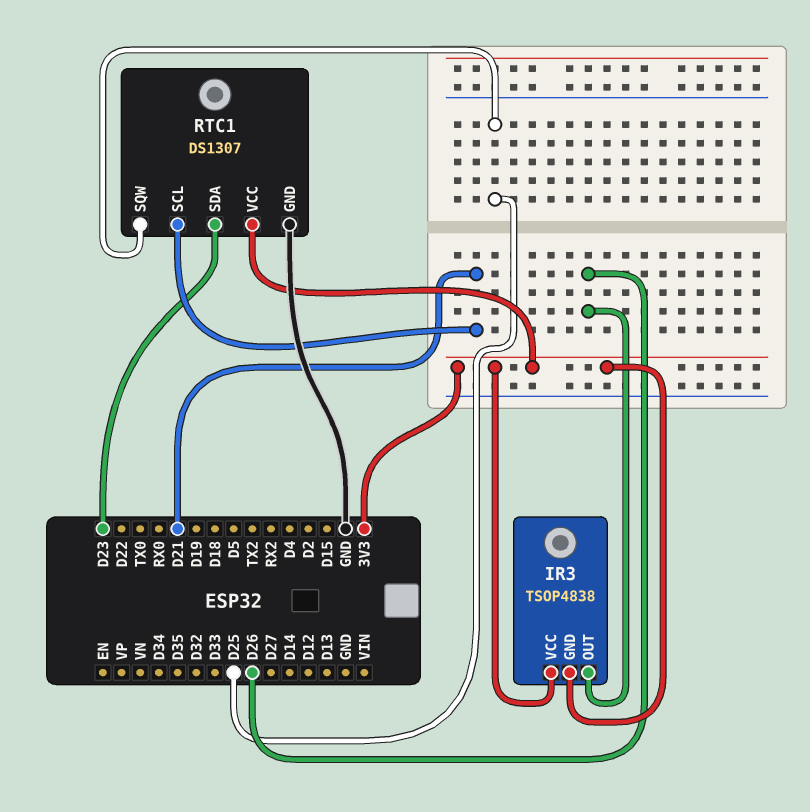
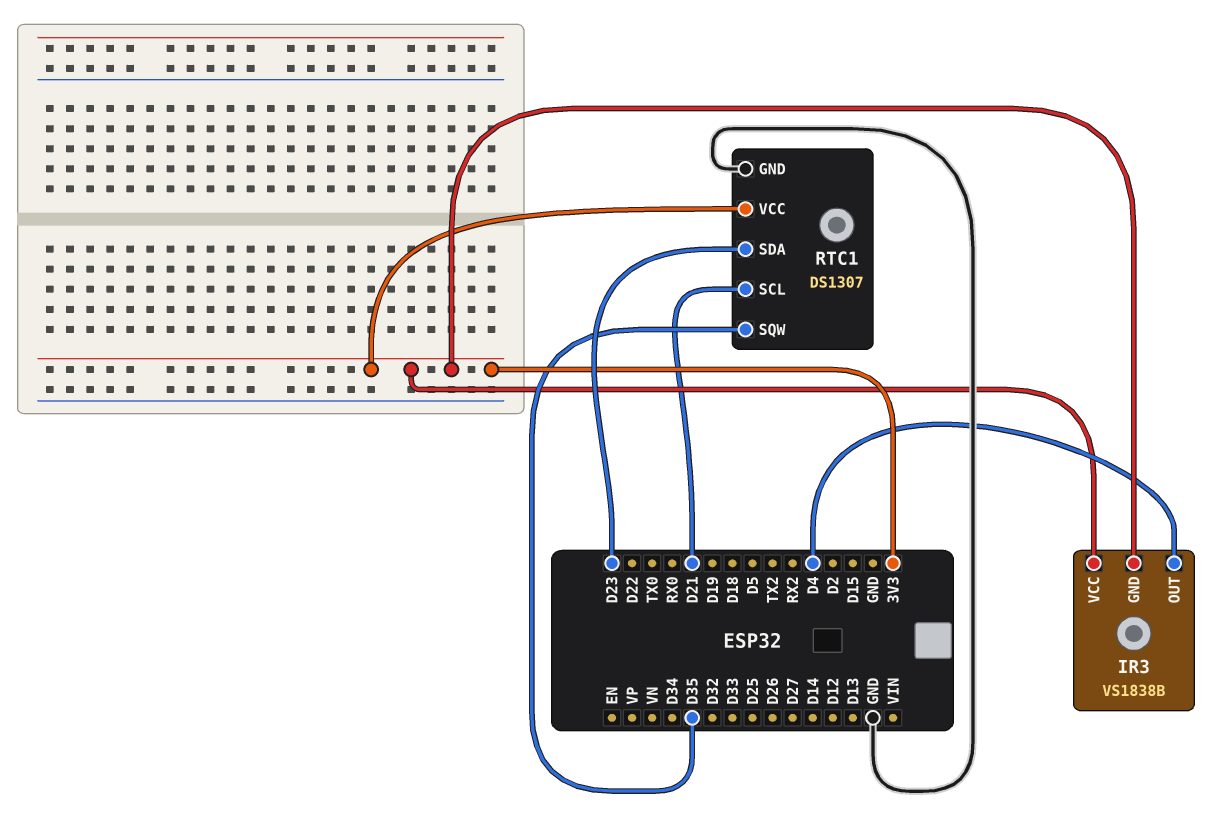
IR3: TSOP4838 -> VS1838B
IR3 pin OUT: D26 -> D4
RTC1 pin SQW: D25 -> D35

